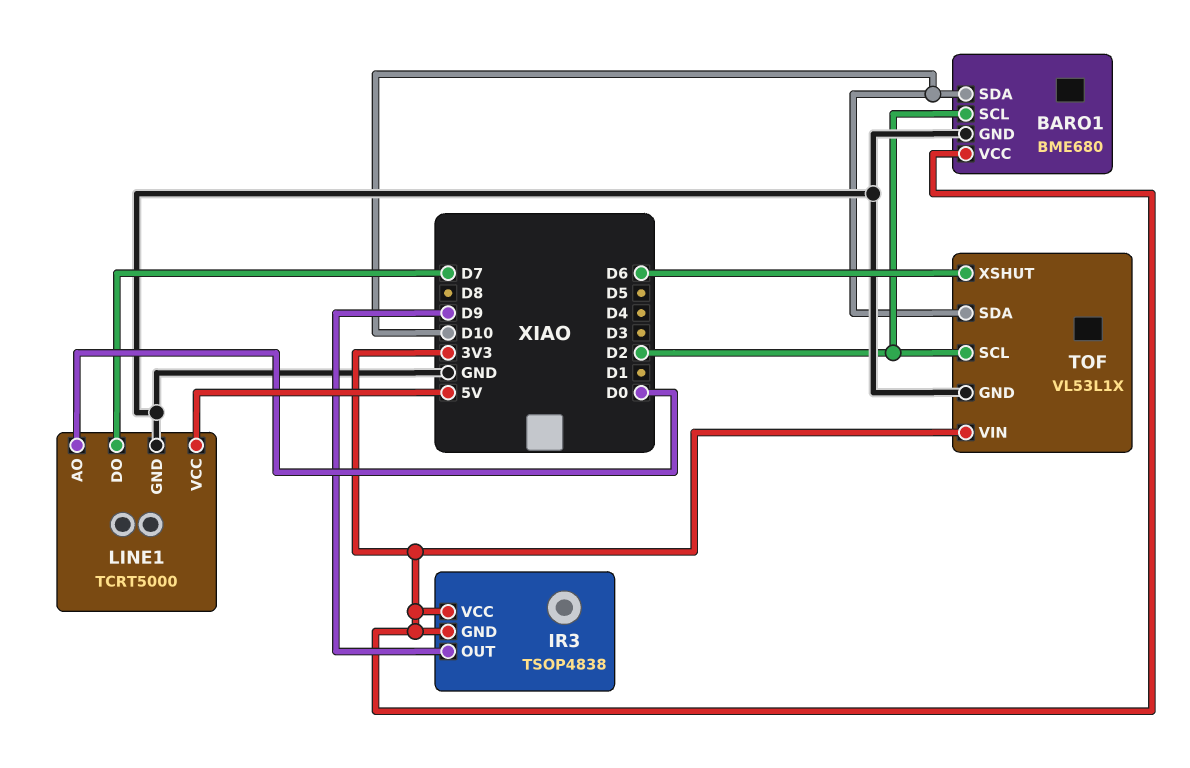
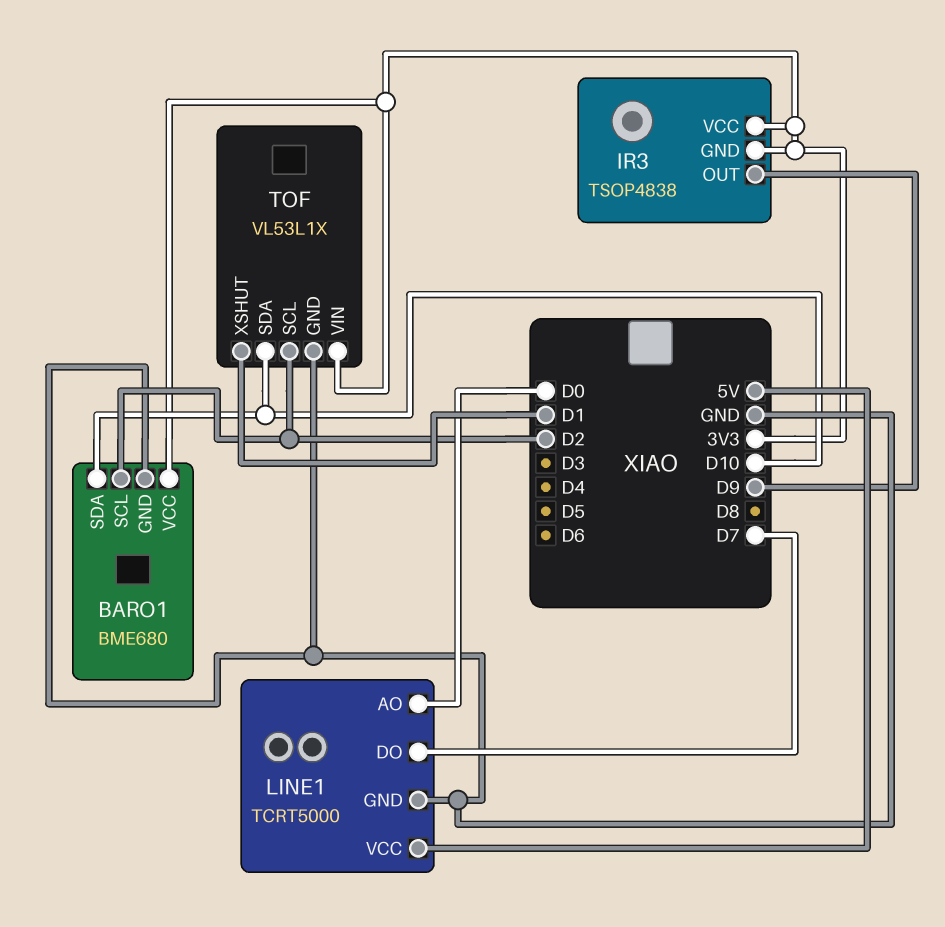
TOF pin XSHUT: D6 -> D1

